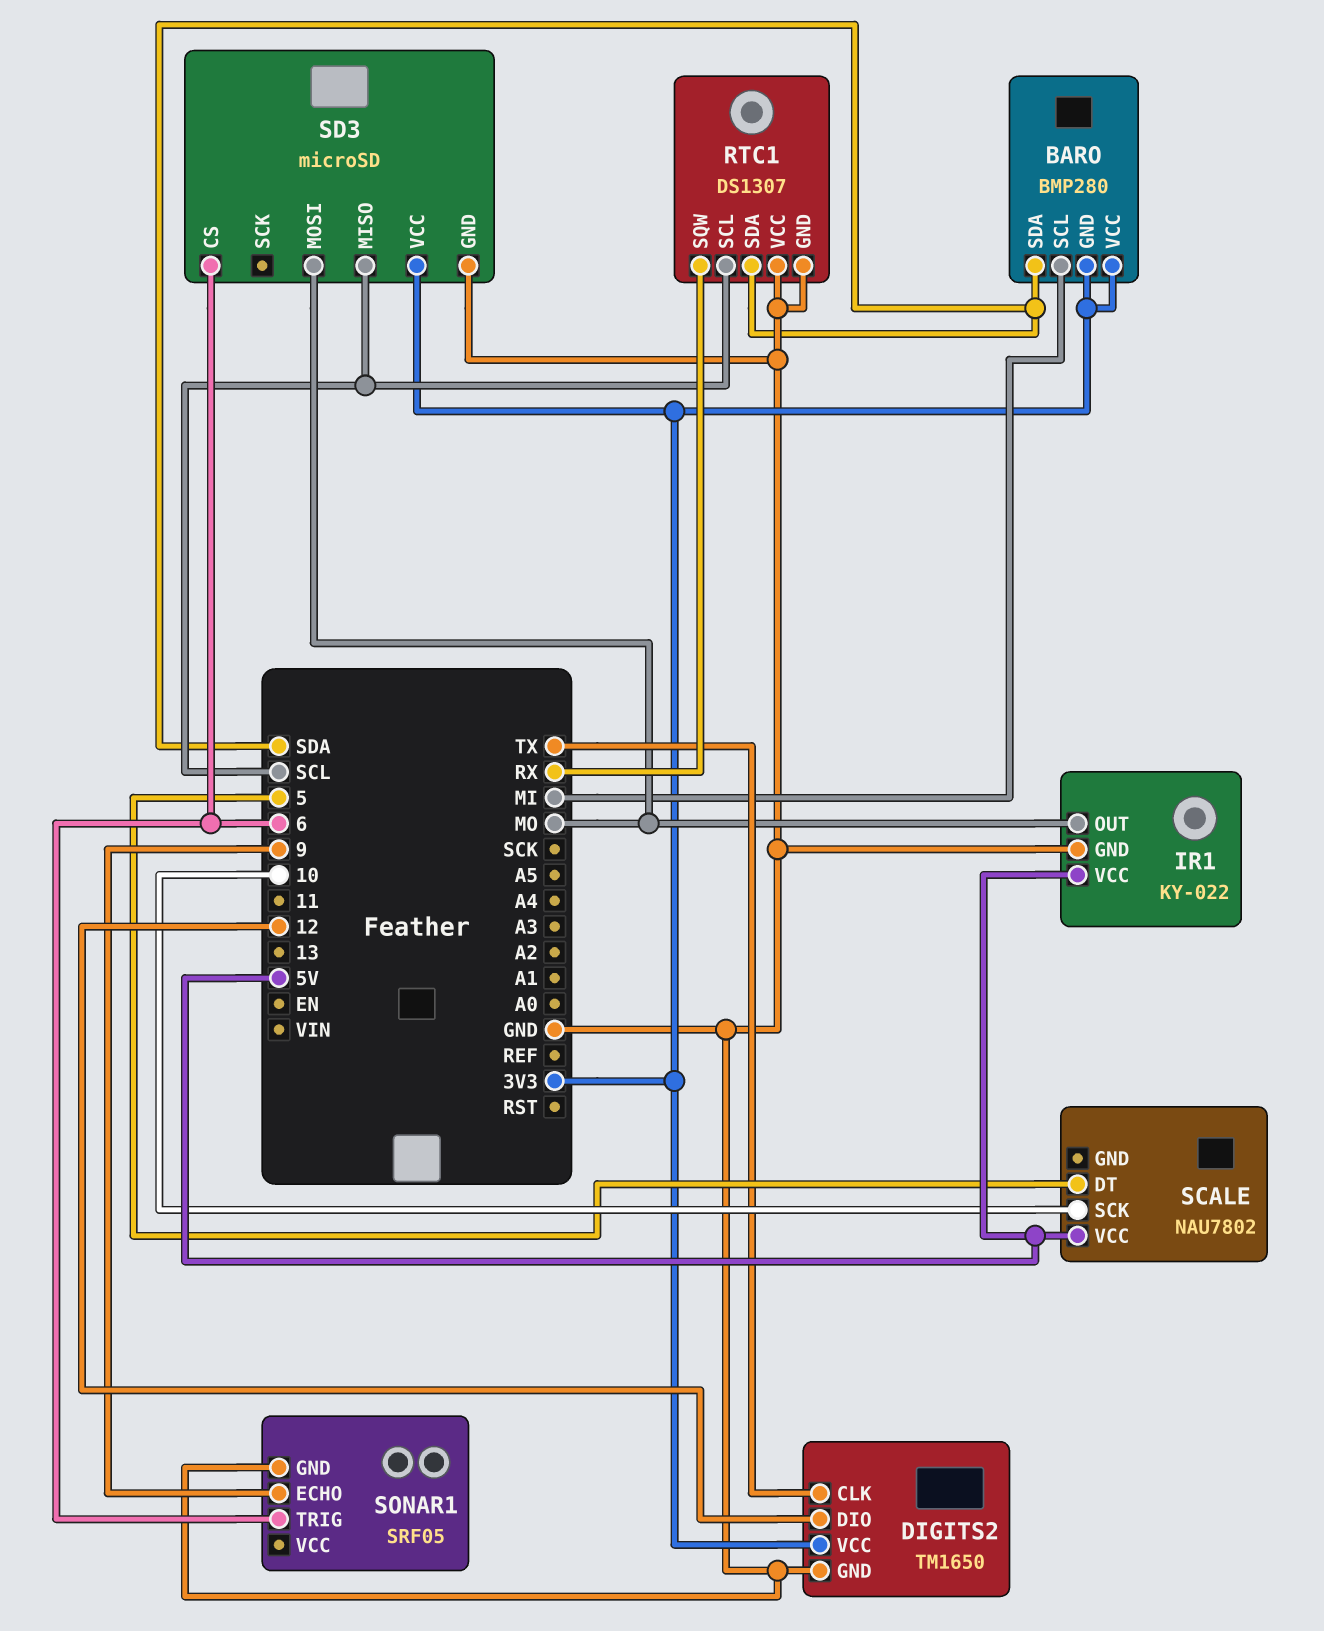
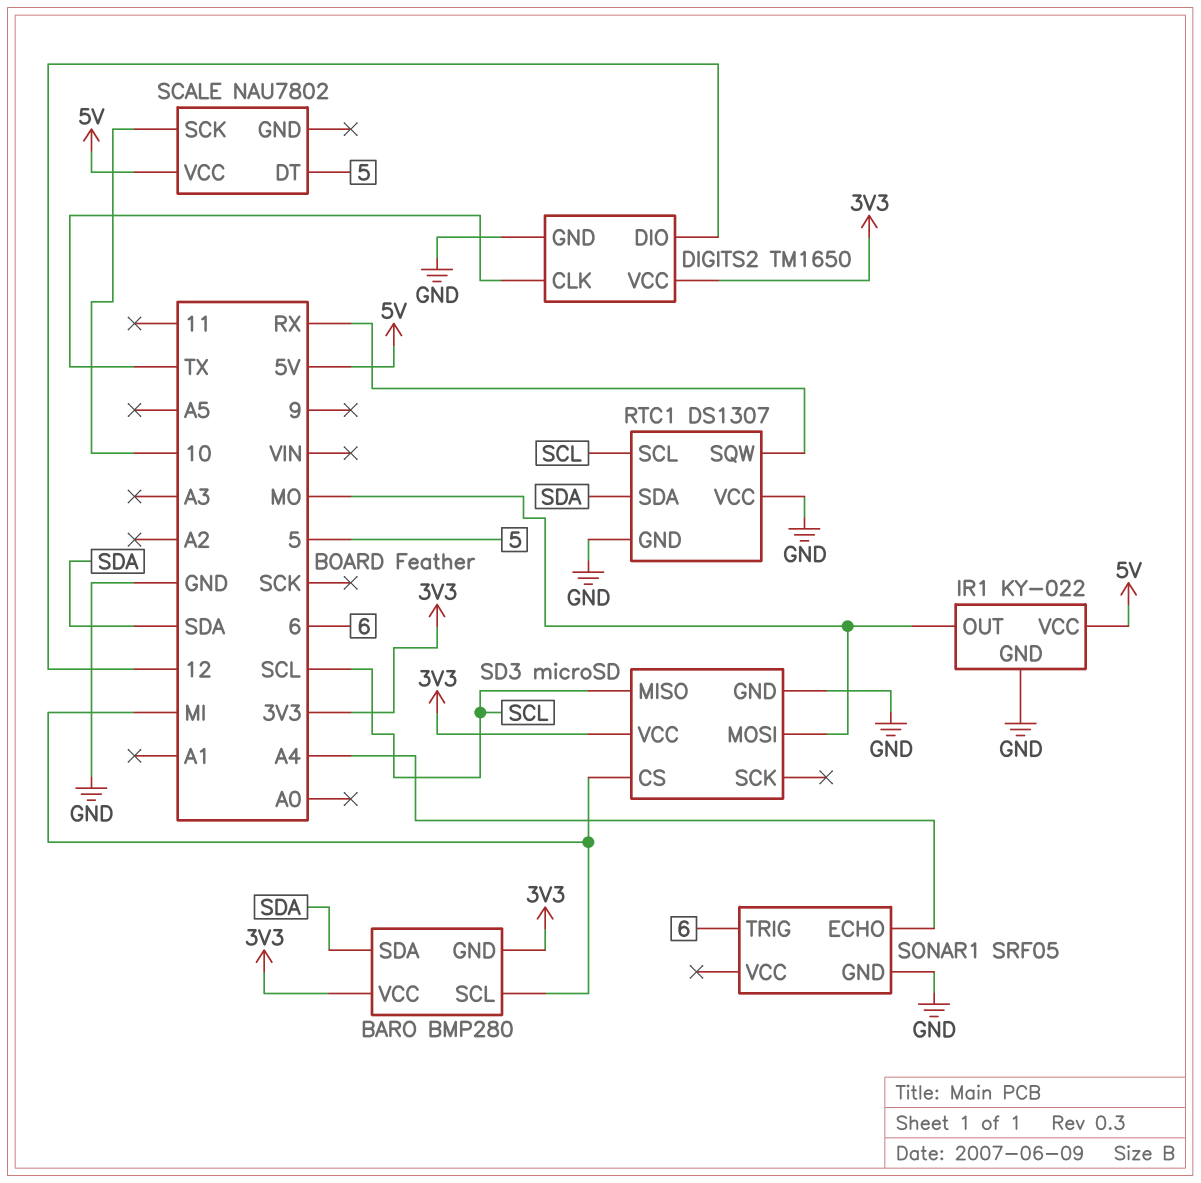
SD3 pin CS: 6 -> MI
SONAR1 pin ECHO: 9 -> A4

